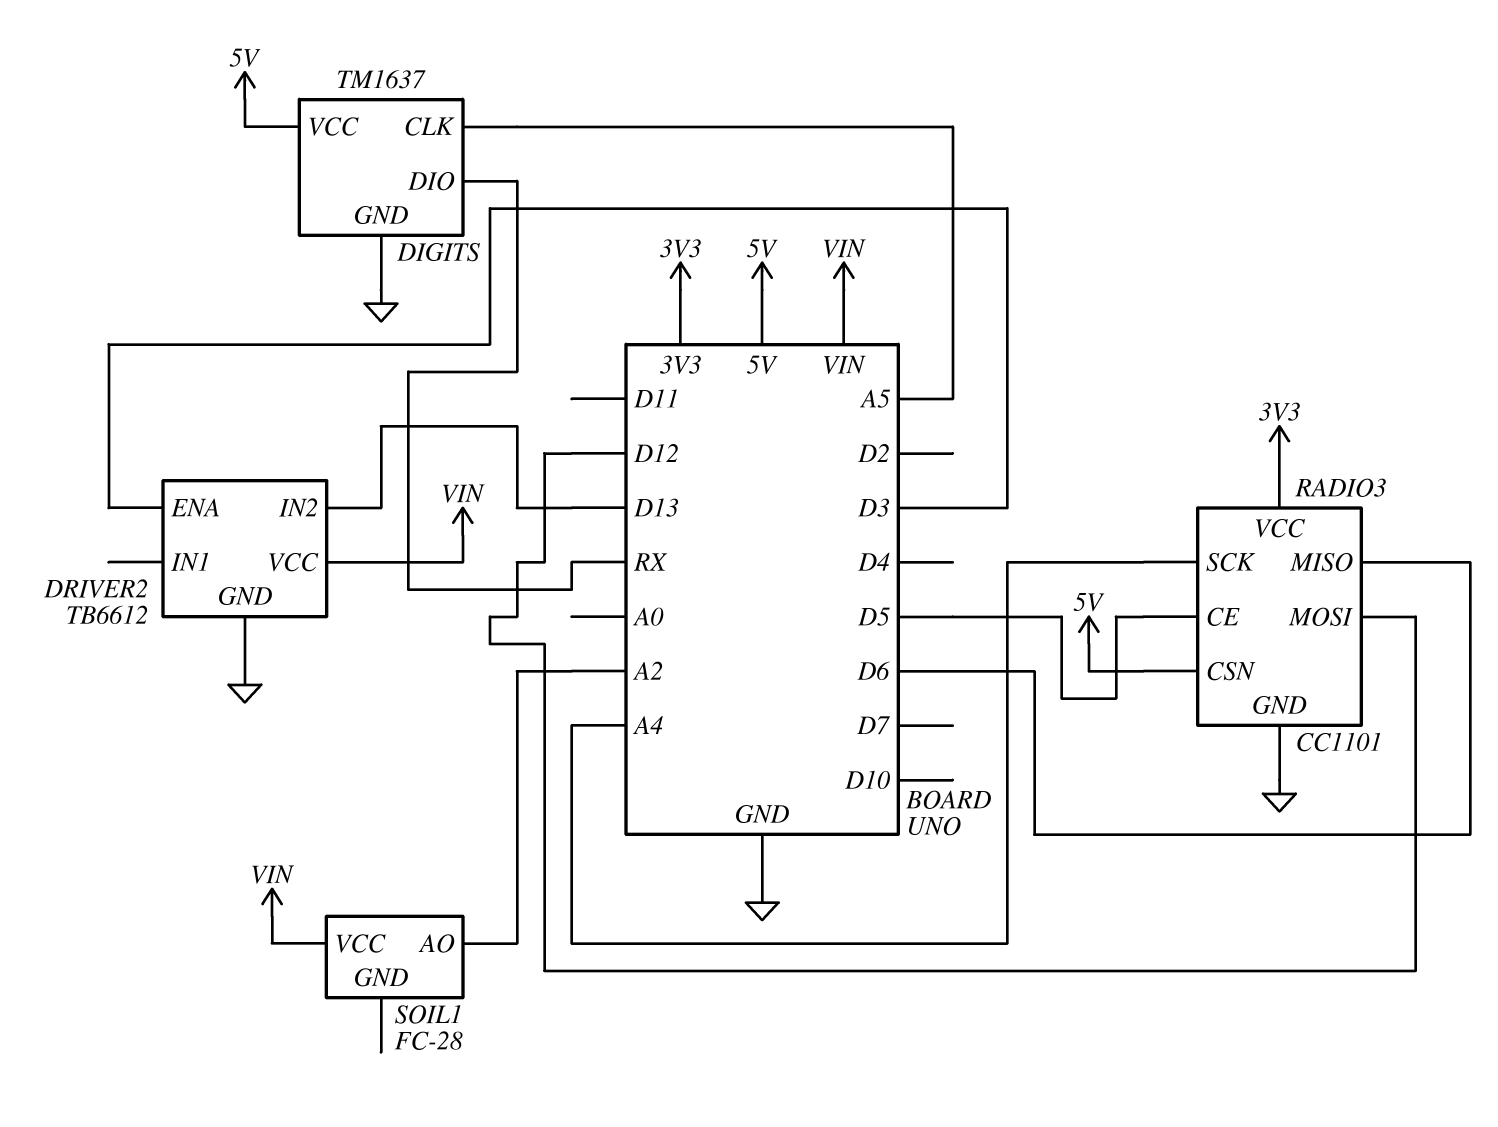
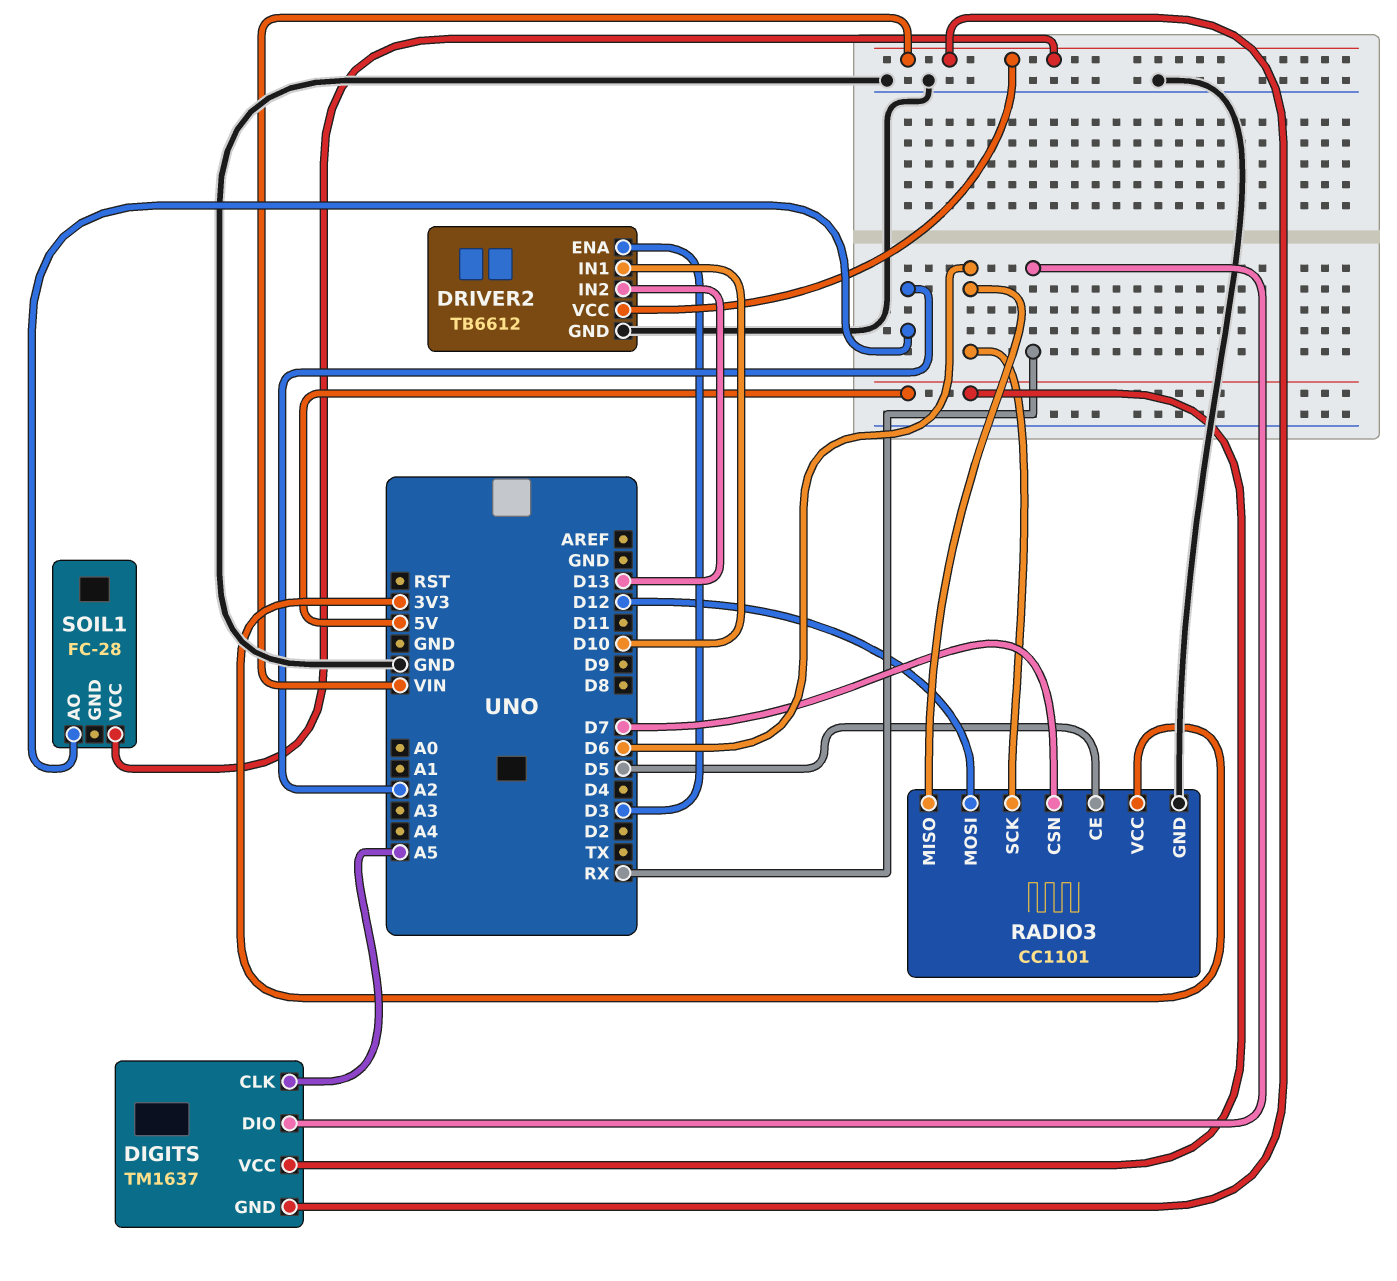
DIGITS pin GND: GND -> VIN
DRIVER2 pin IN1: none -> D10
RADIO3 pin CSN: 5V -> D7
RADIO3 pin SCK: A4 -> D6

